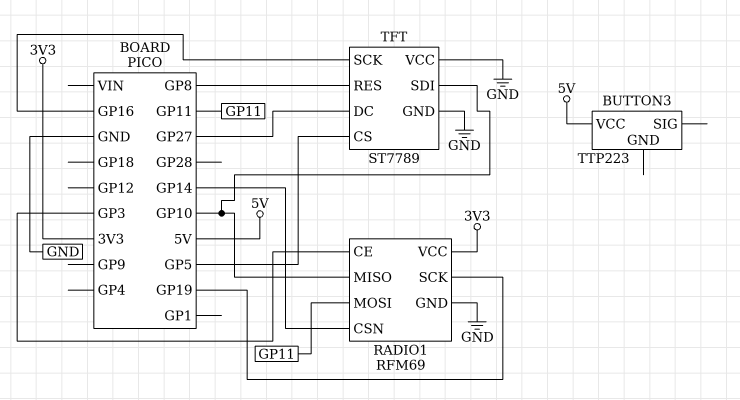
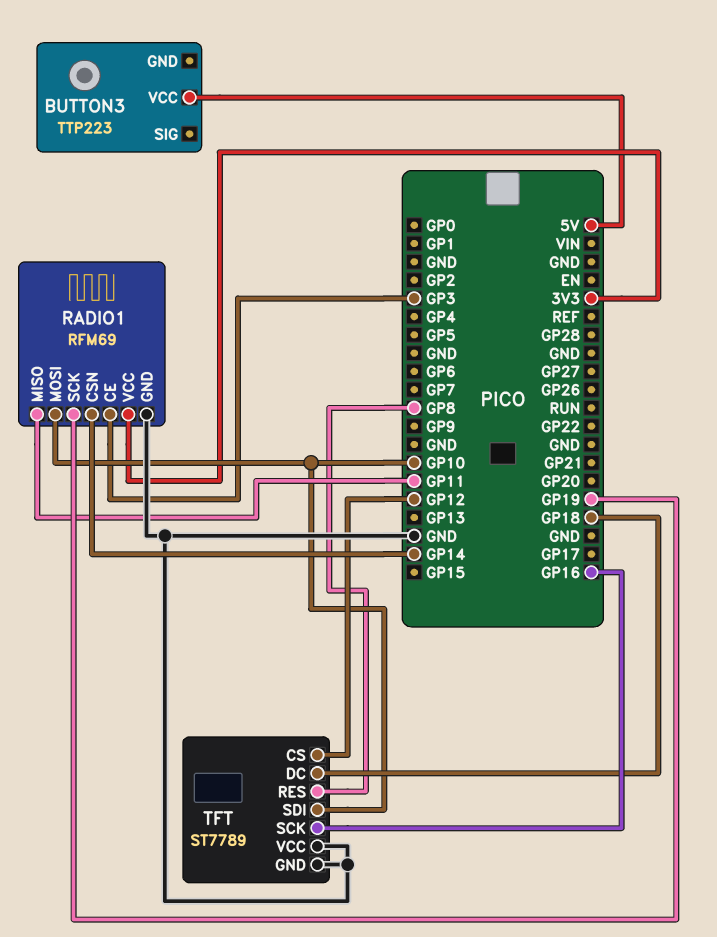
RADIO1 pin MISO: GP10 -> GP11
RADIO1 pin MOSI: GP11 -> GP10
TFT pin CS: GP5 -> GP12
TFT pin DC: GP27 -> GP18

